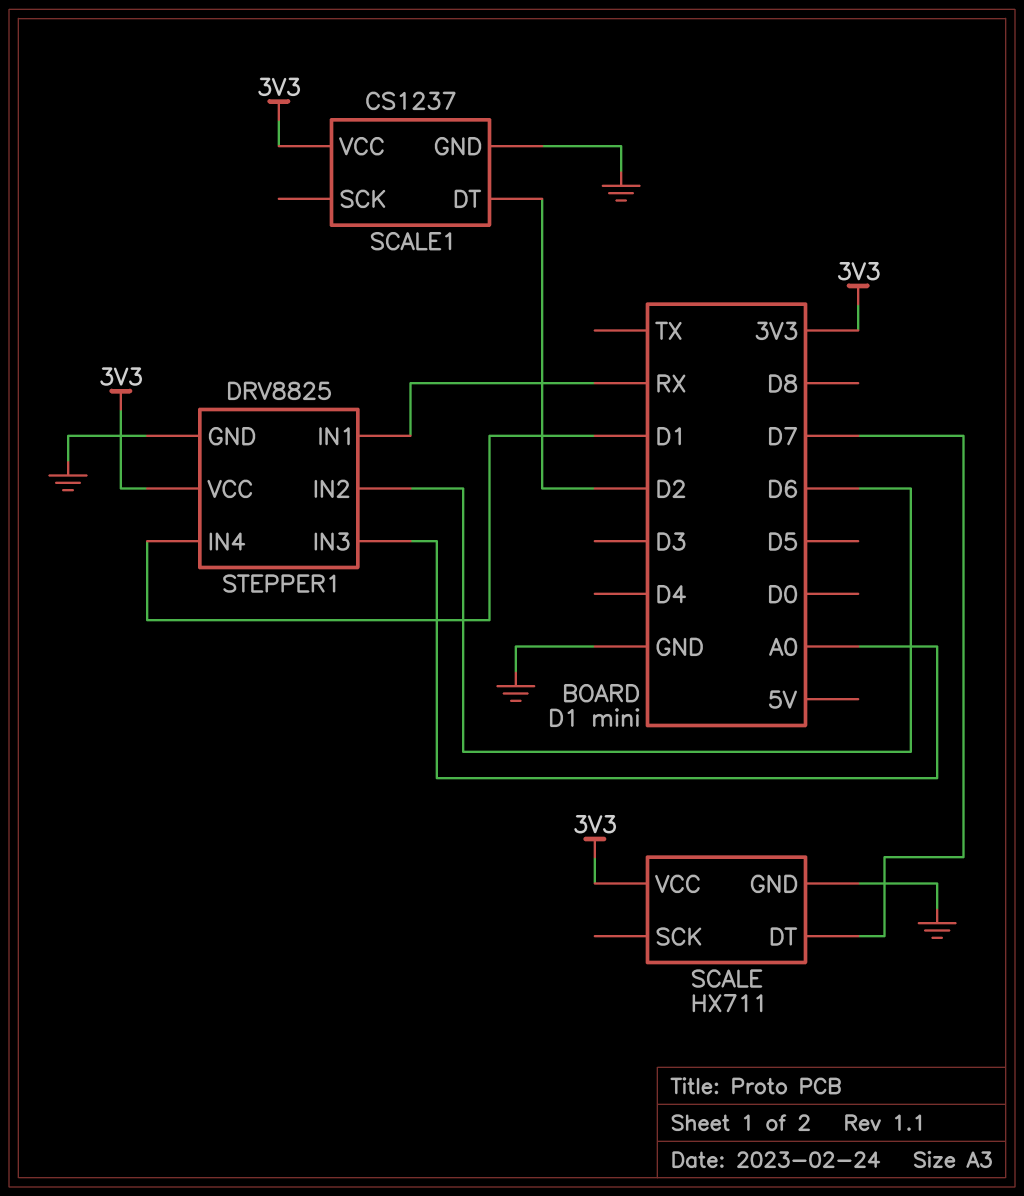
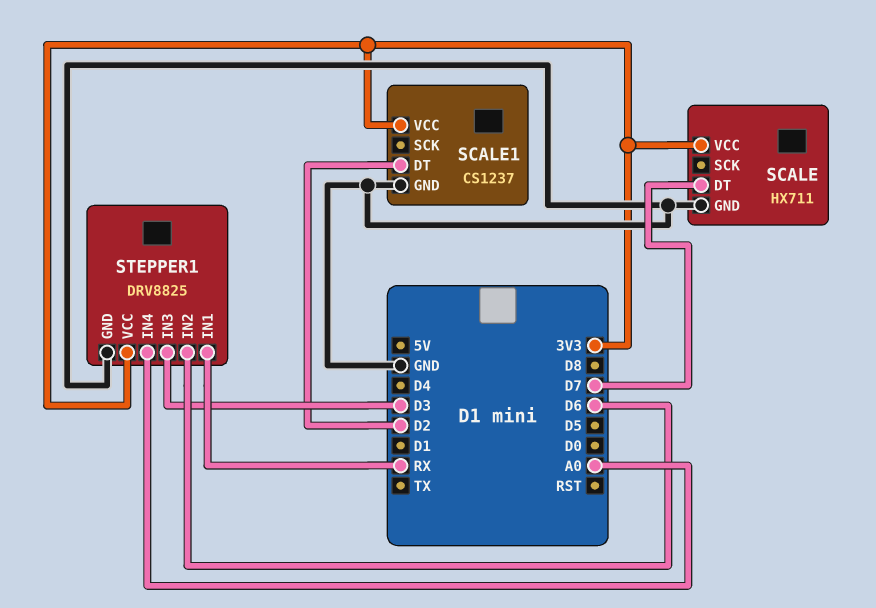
STEPPER1 pin IN3: A0 -> D3
STEPPER1 pin IN4: D1 -> A0

